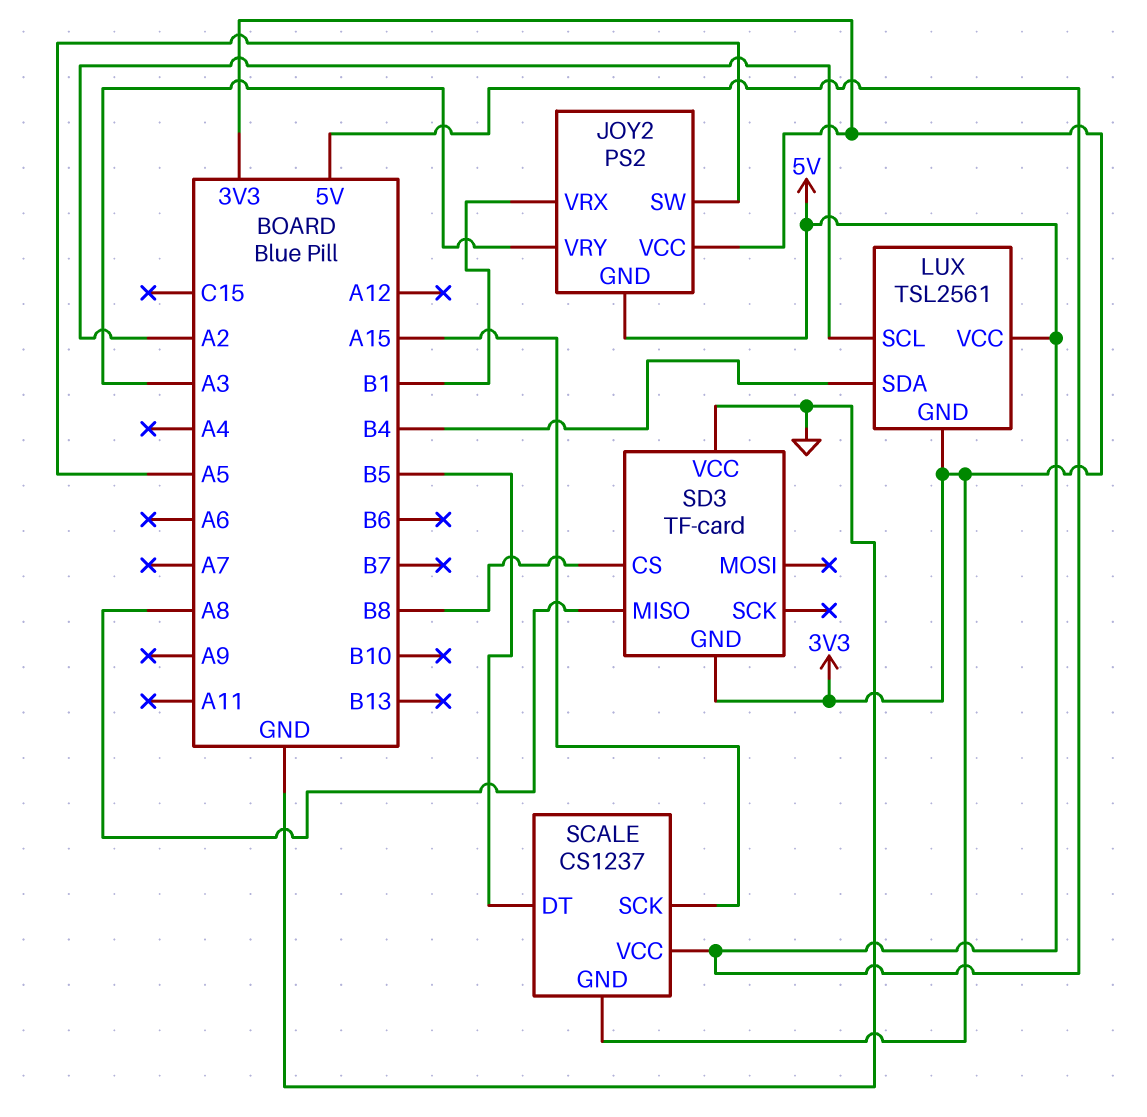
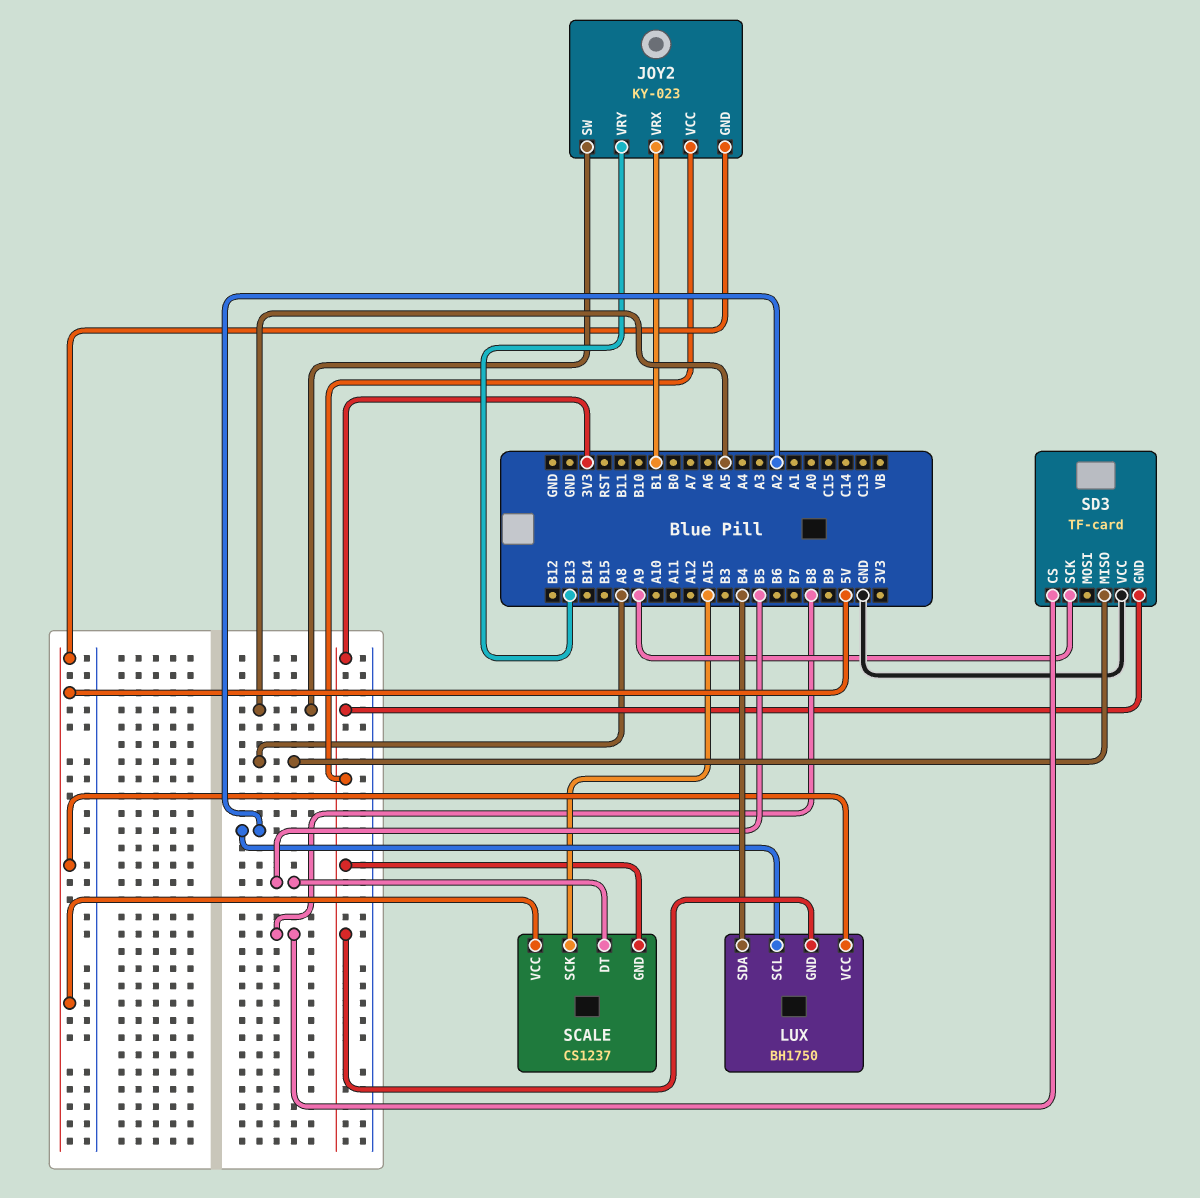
JOY2: PS2 -> KY-023
JOY2 pin VRY: A3 -> B13
LUX: TSL2561 -> BH1750
SD3 pin SCK: none -> A9

